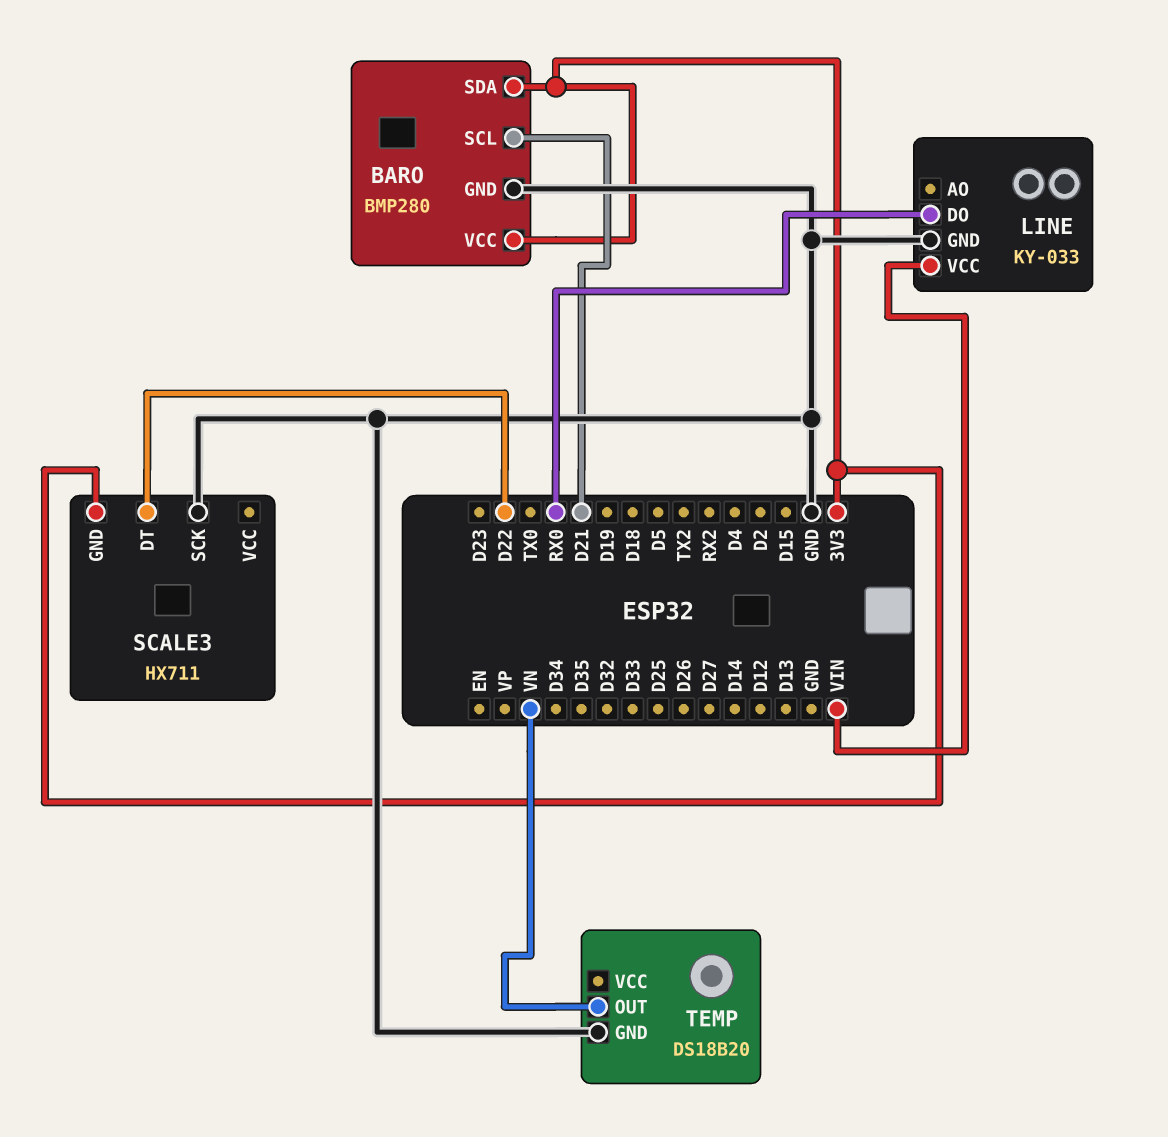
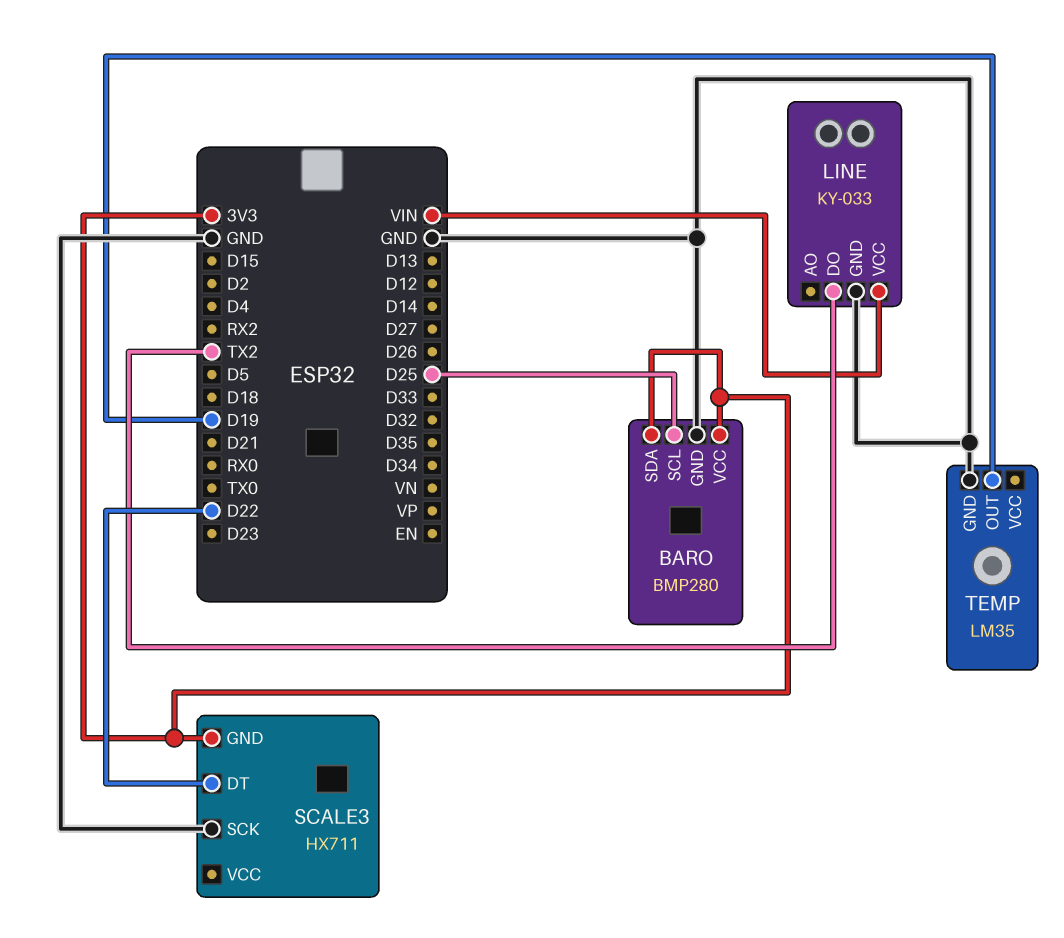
BARO pin SCL: D21 -> D25
LINE pin DO: RX0 -> TX2
TEMP: DS18B20 -> LM35
TEMP pin OUT: VN -> D19

